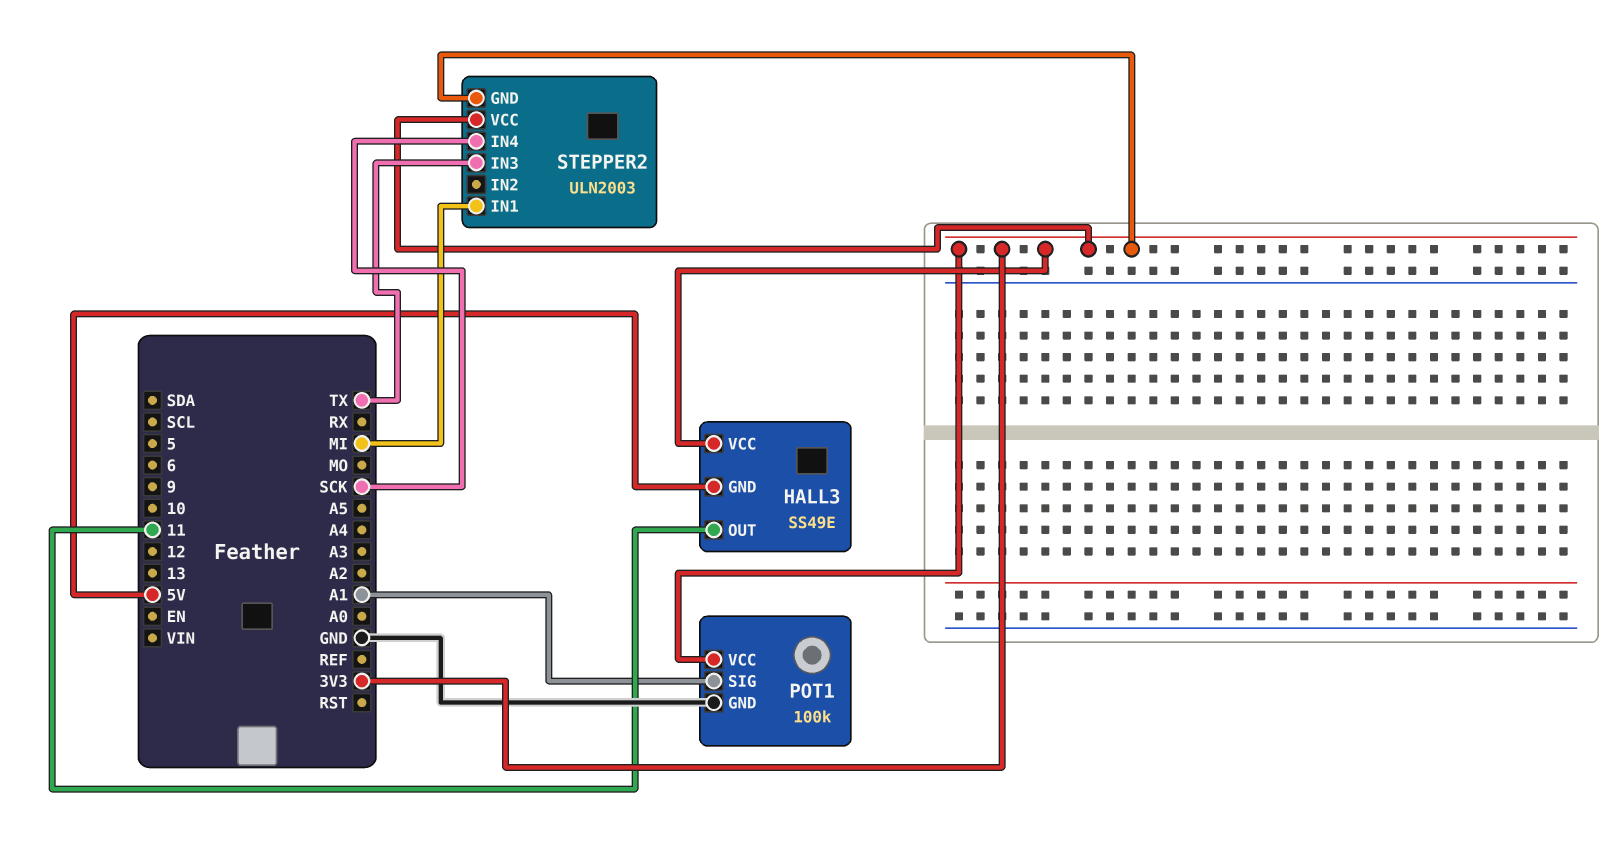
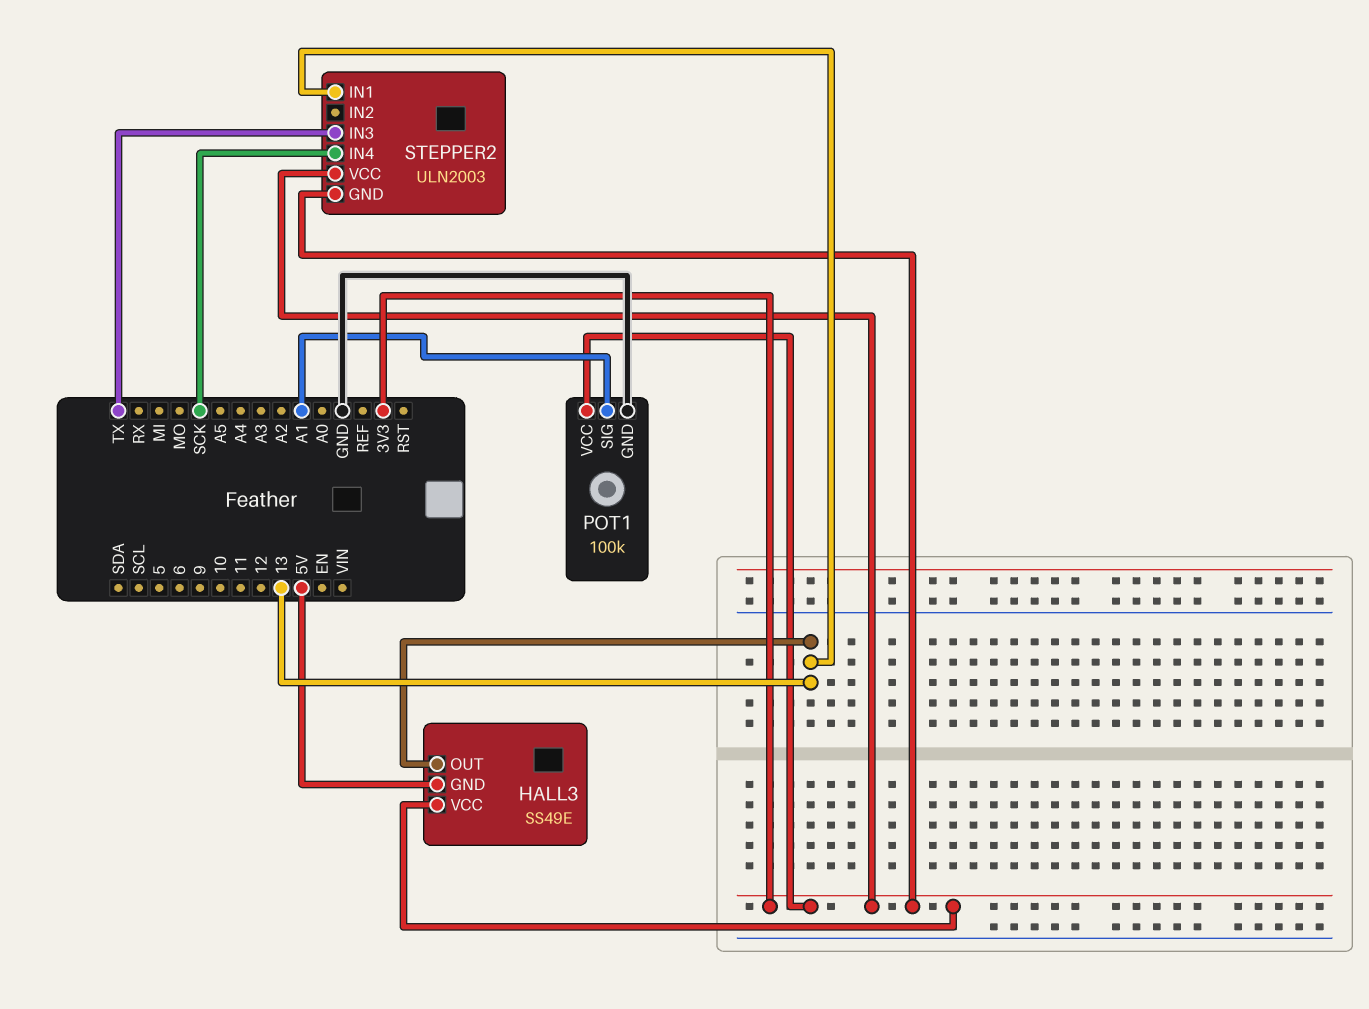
HALL3 pin OUT: 11 -> 13
STEPPER2 pin IN1: MI -> 13

